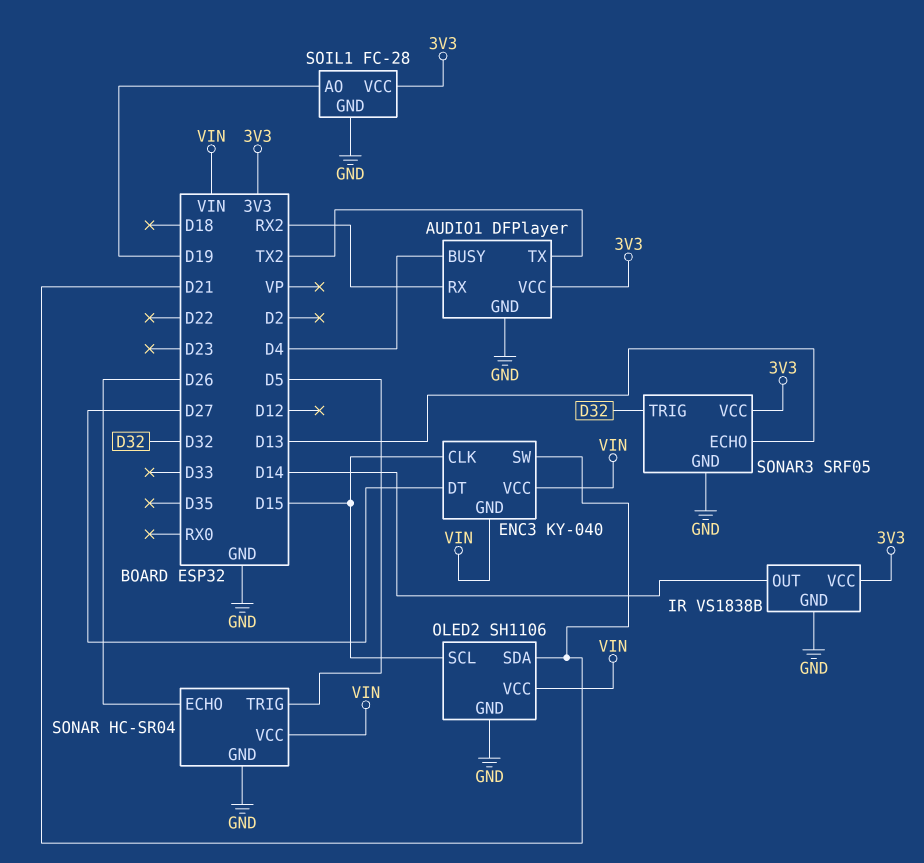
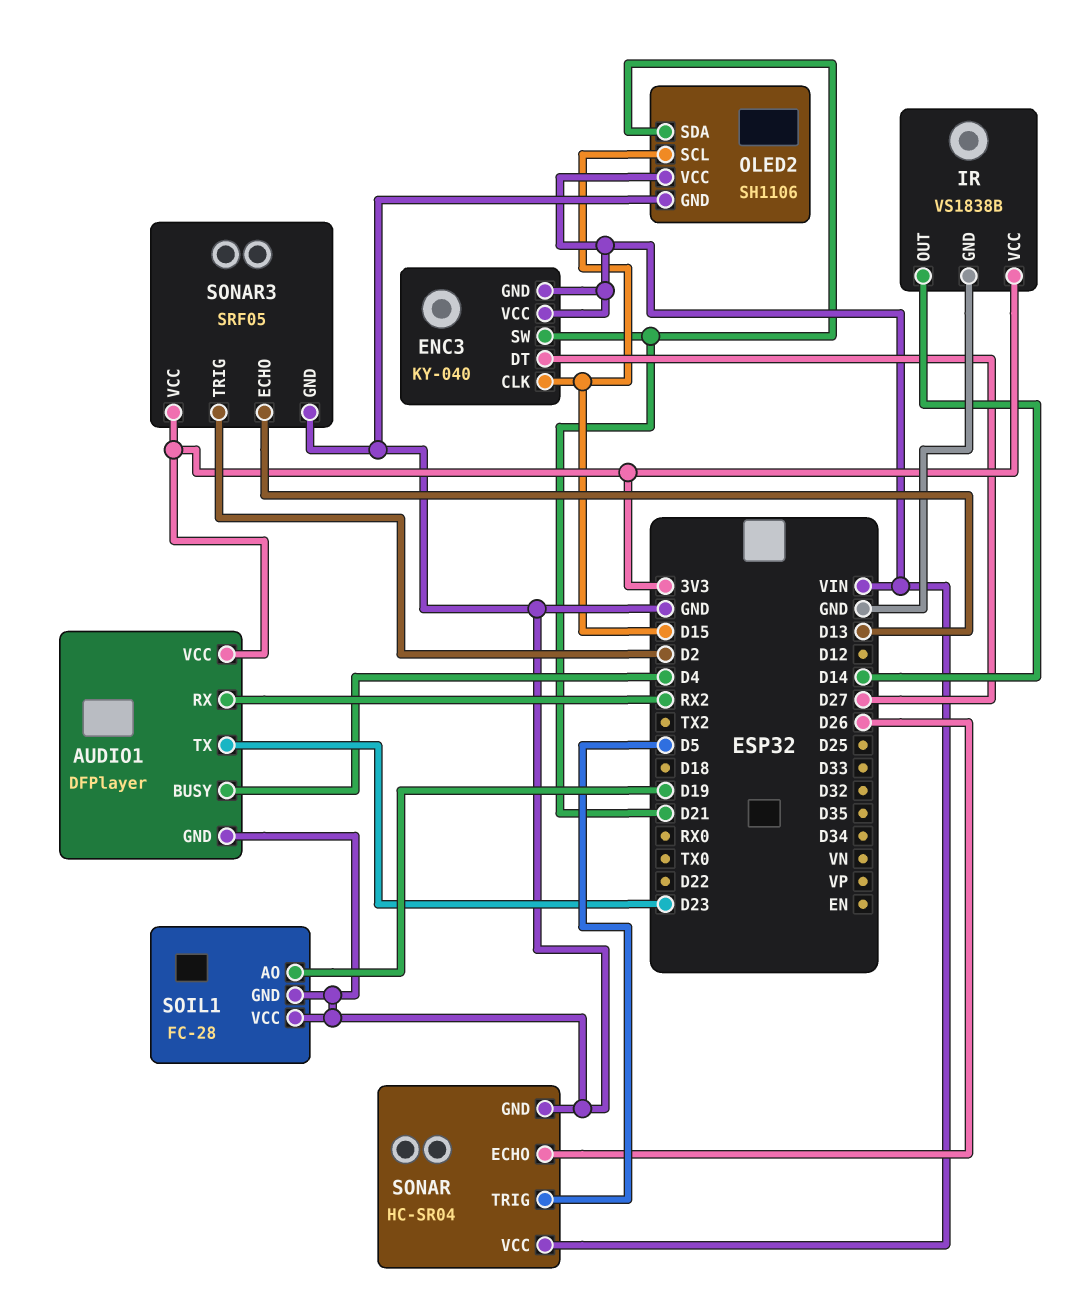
AUDIO1 pin TX: TX2 -> D23
SOIL1 pin VCC: 3V3 -> GND
SONAR3 pin TRIG: D32 -> D2

